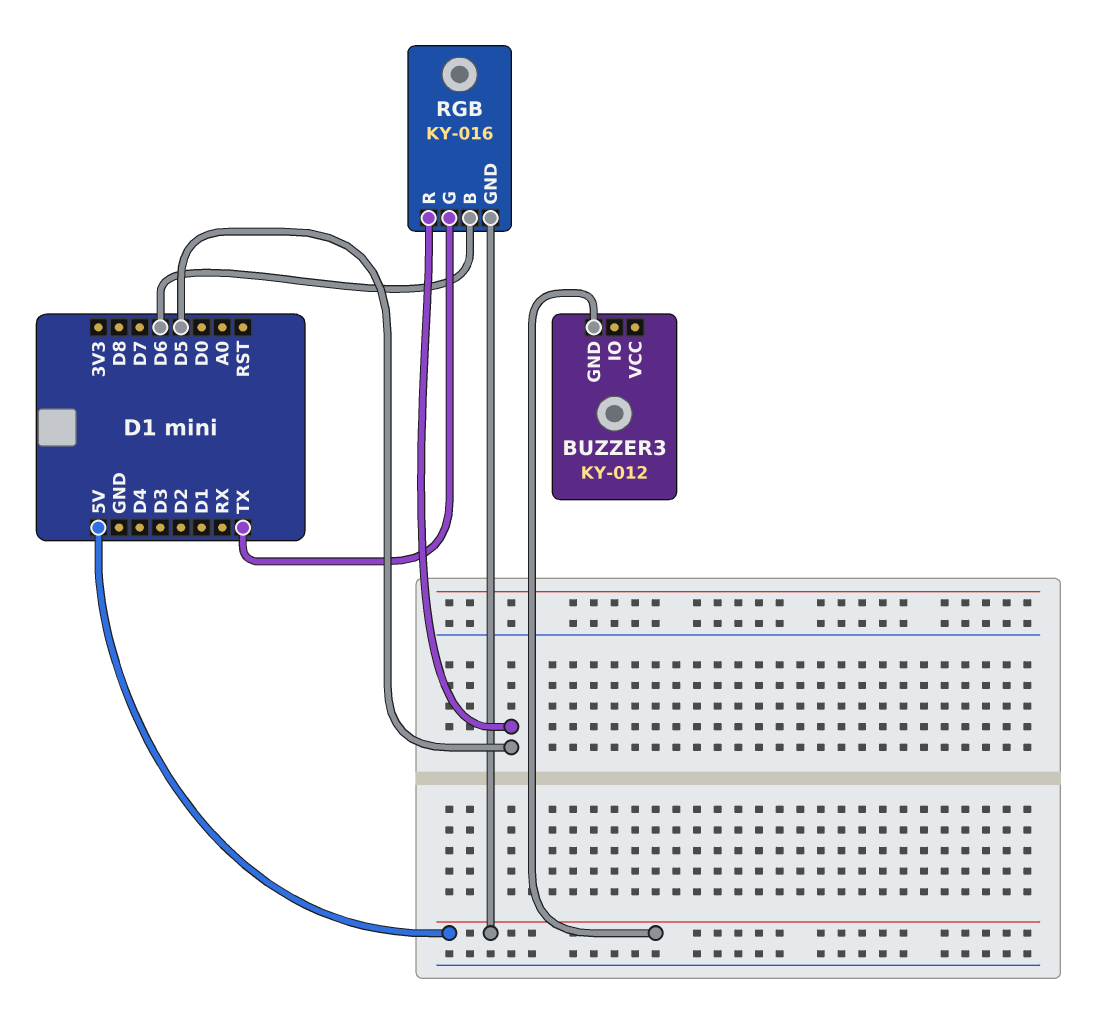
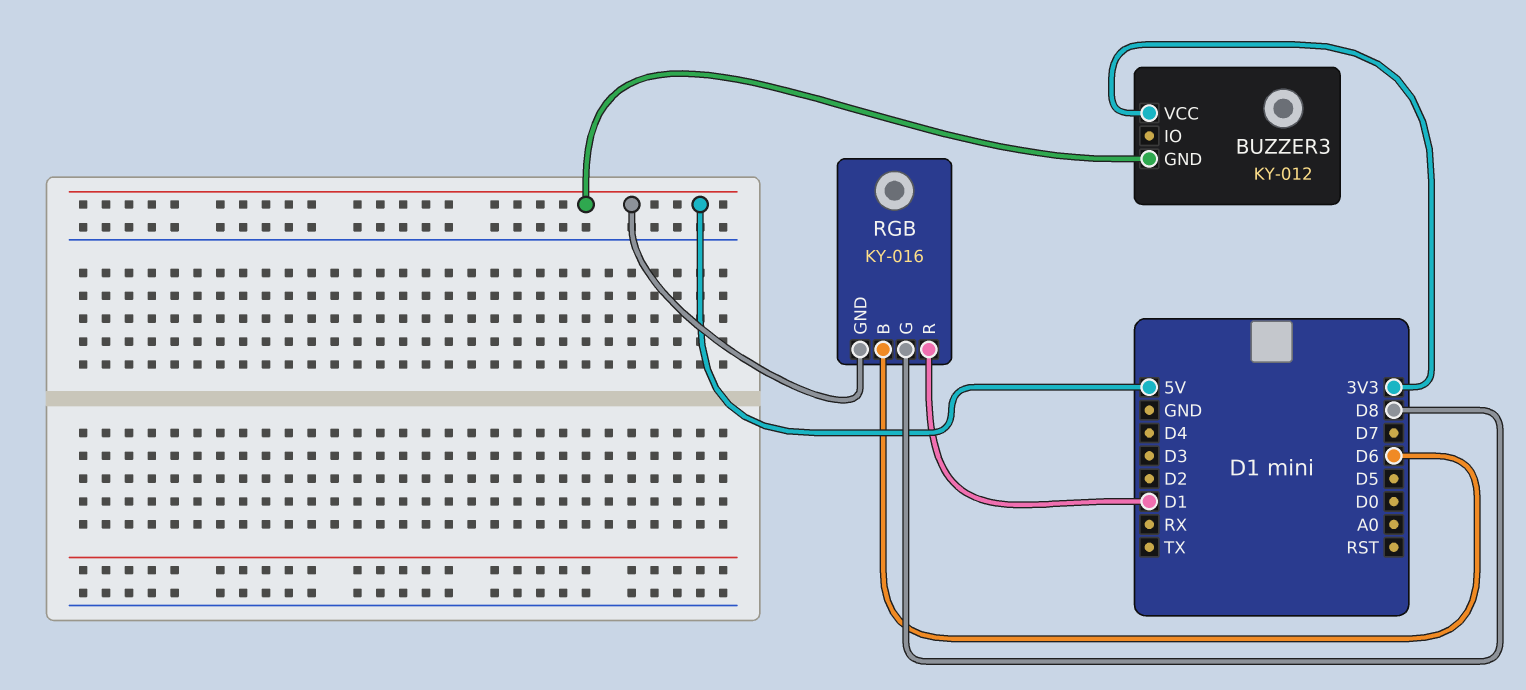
BUZZER3 pin VCC: none -> 3V3
RGB pin G: TX -> D8
RGB pin R: D5 -> D1

